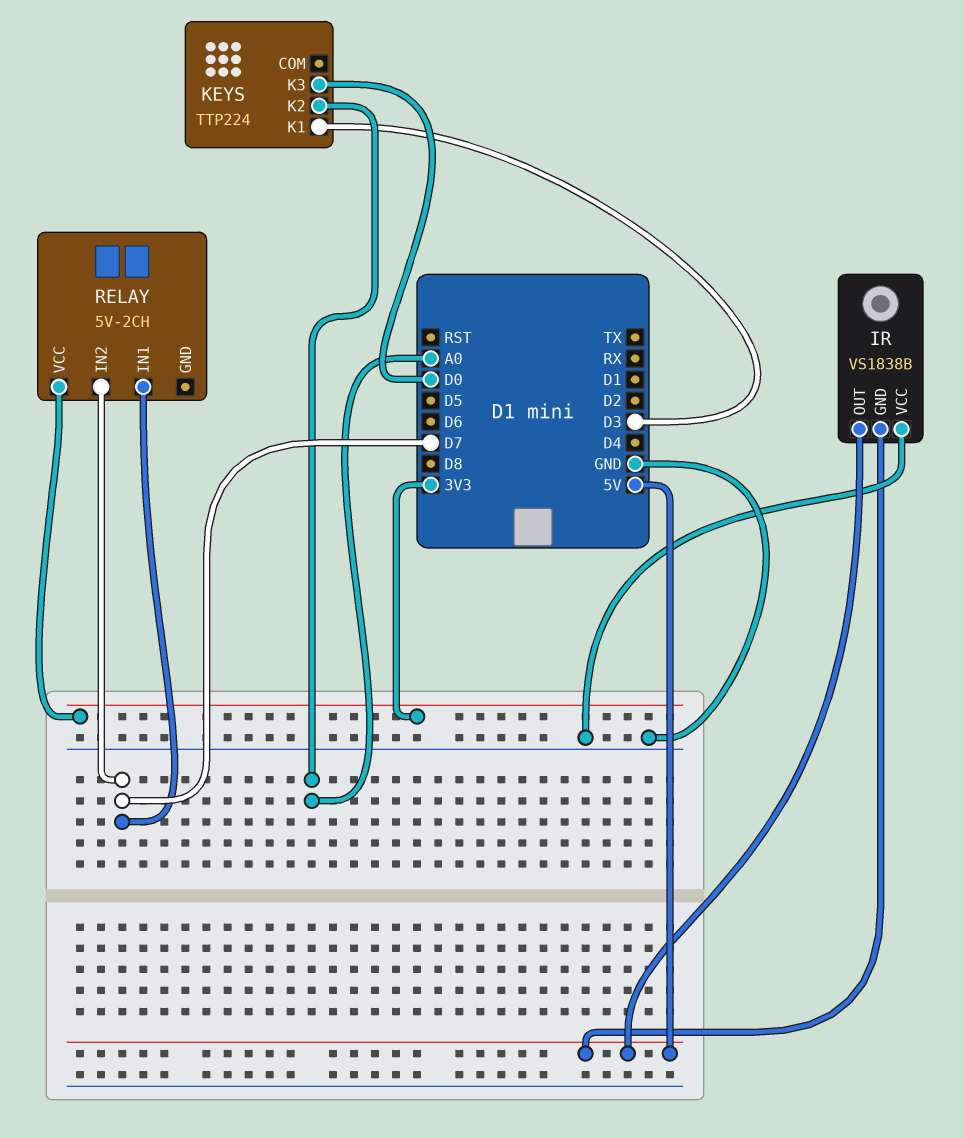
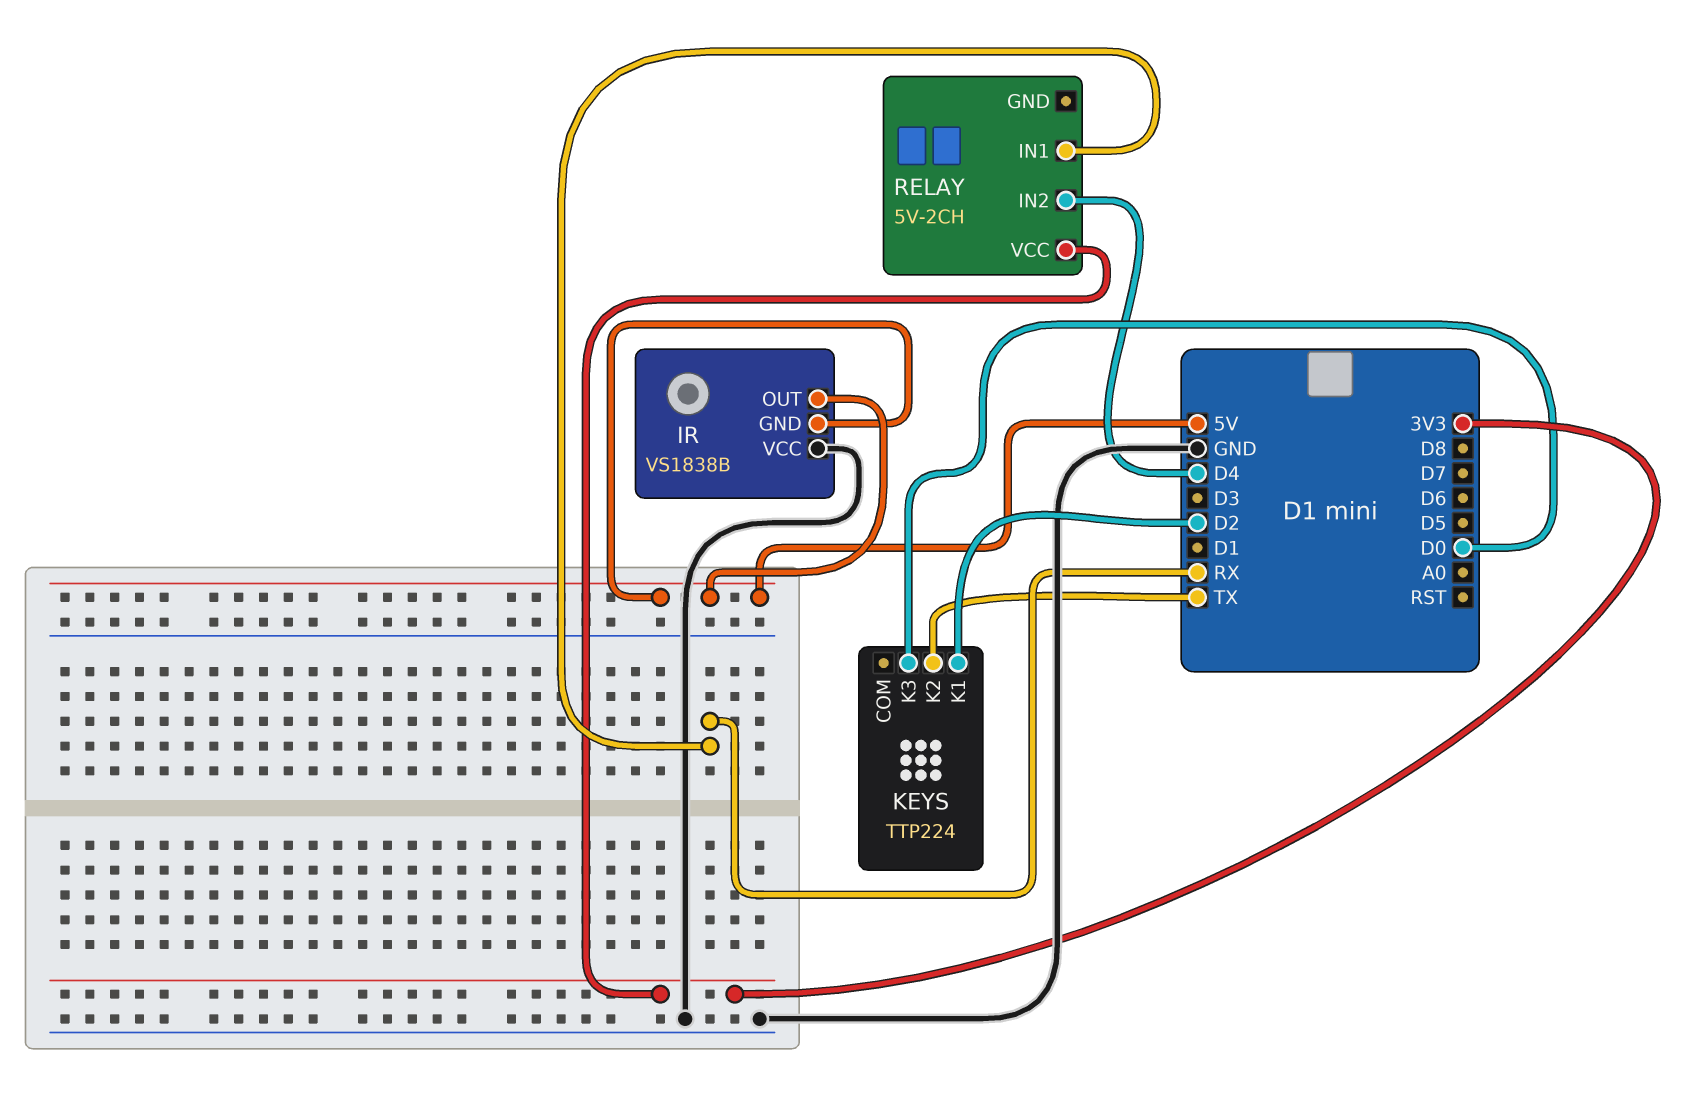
KEYS pin K1: D3 -> D2
KEYS pin K2: A0 -> TX
RELAY pin IN1: D7 -> RX
RELAY pin IN2: D7 -> D4

